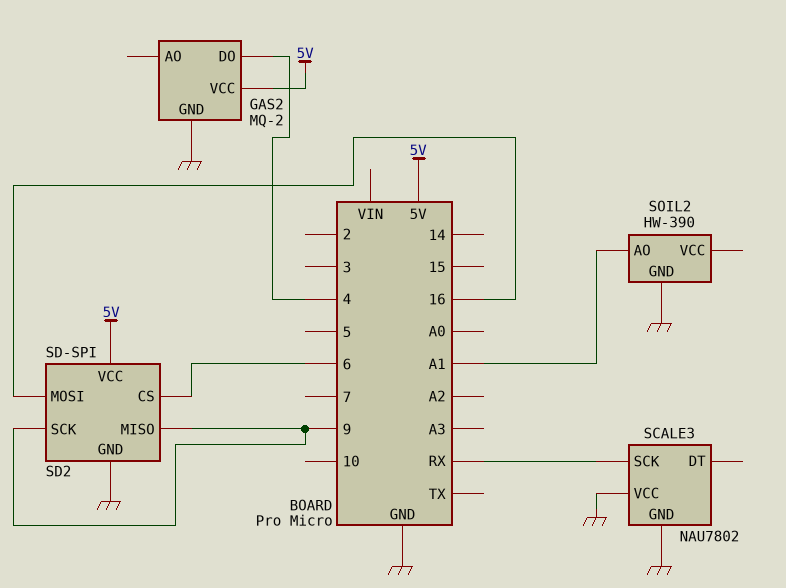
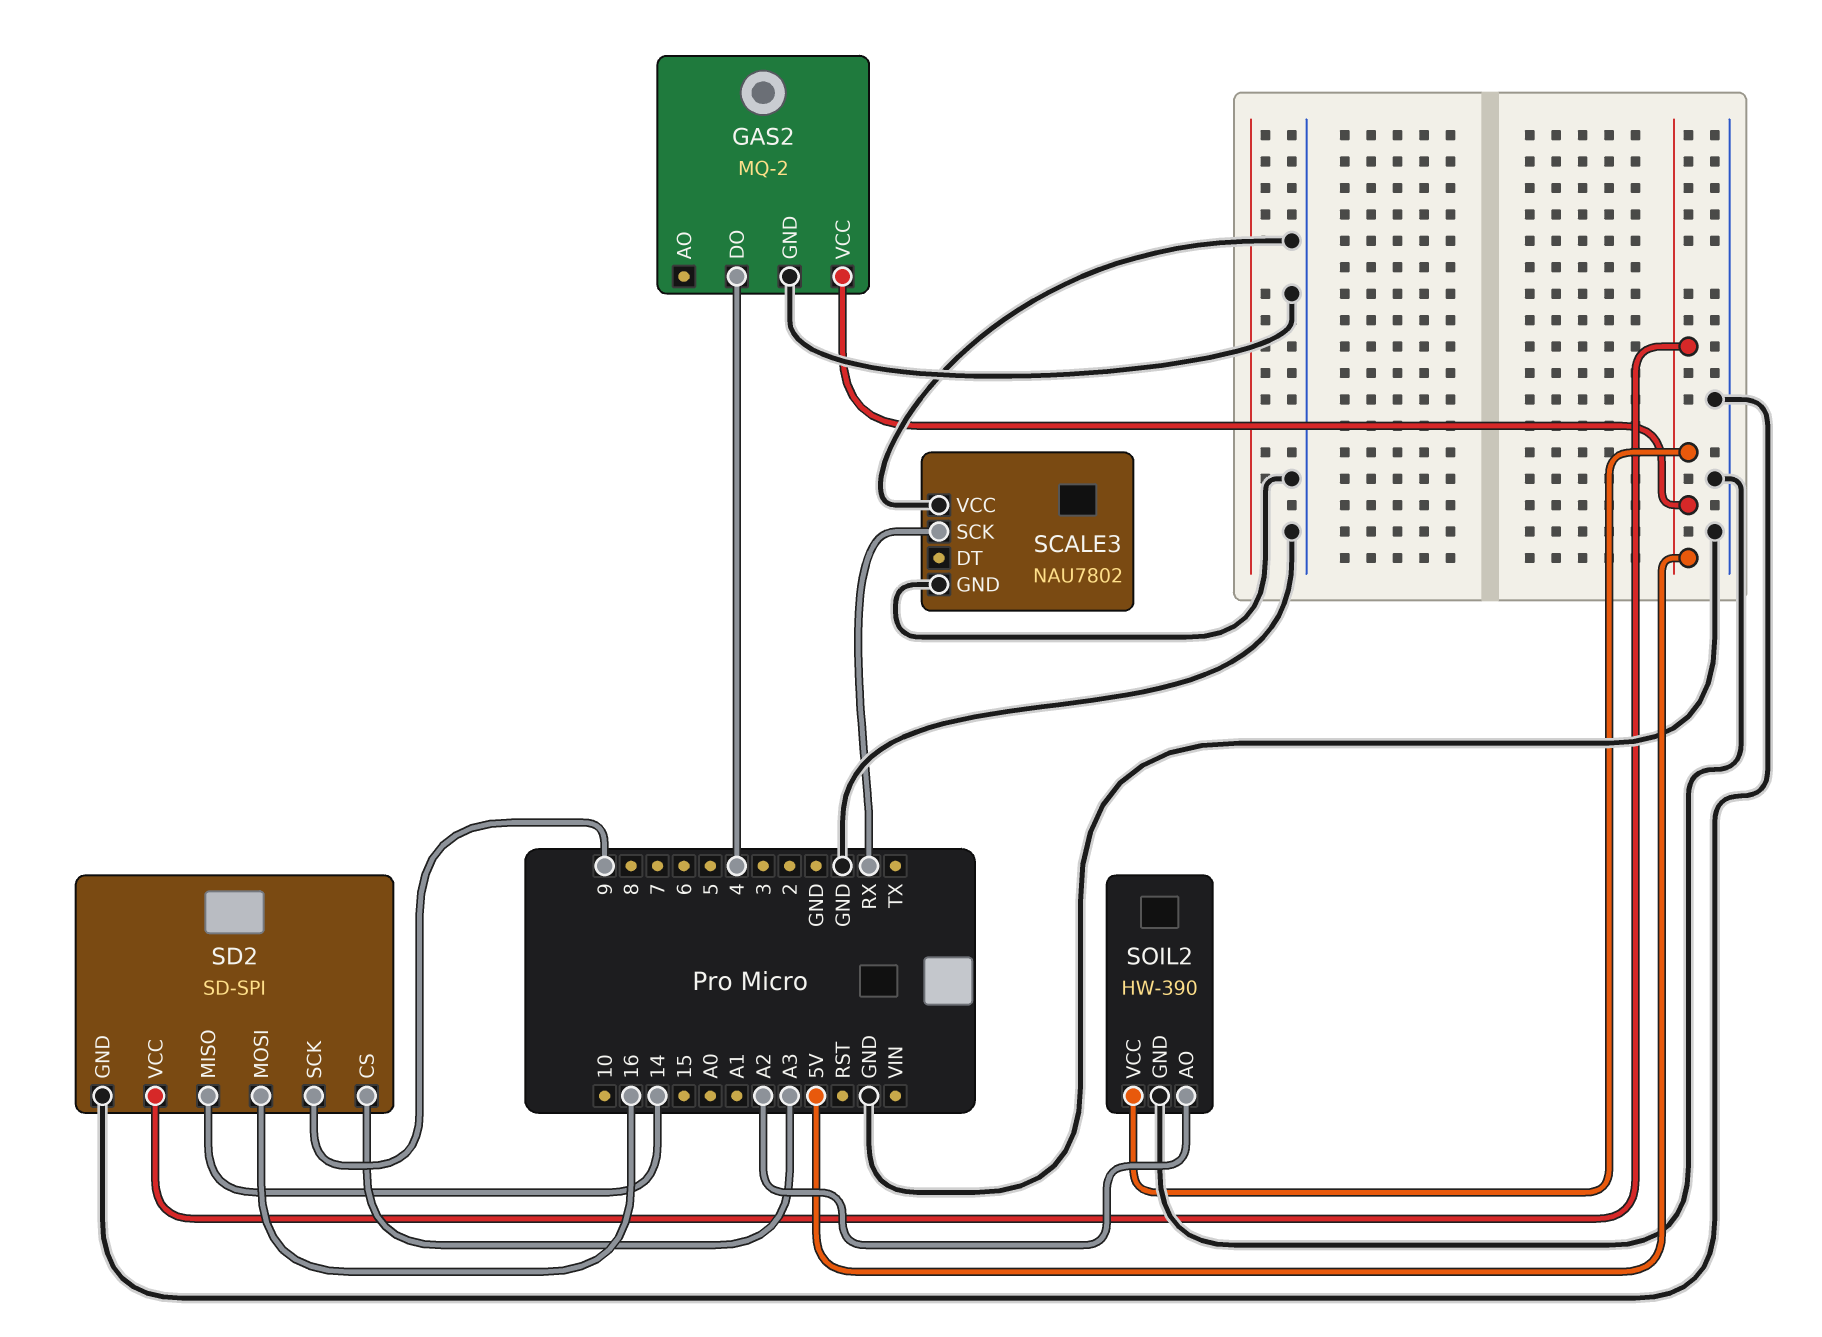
SD2 pin CS: 6 -> A3
SD2 pin MISO: 9 -> 14
SOIL2 pin AO: A1 -> A2
SOIL2 pin VCC: none -> 5V

